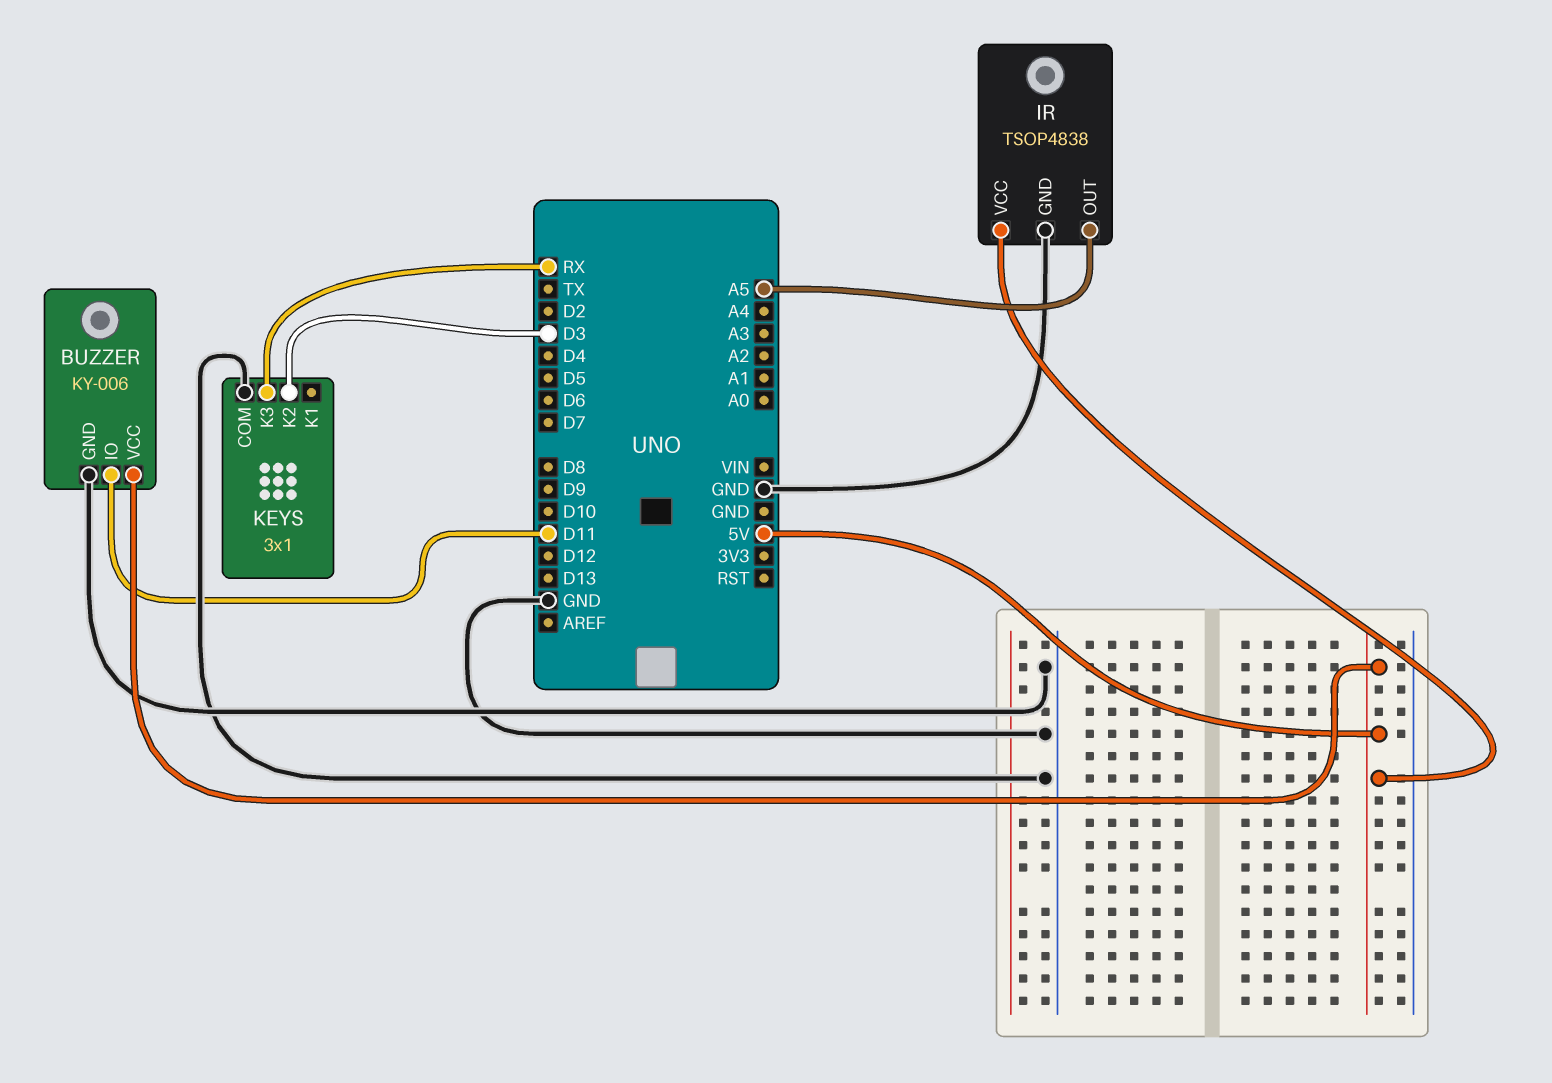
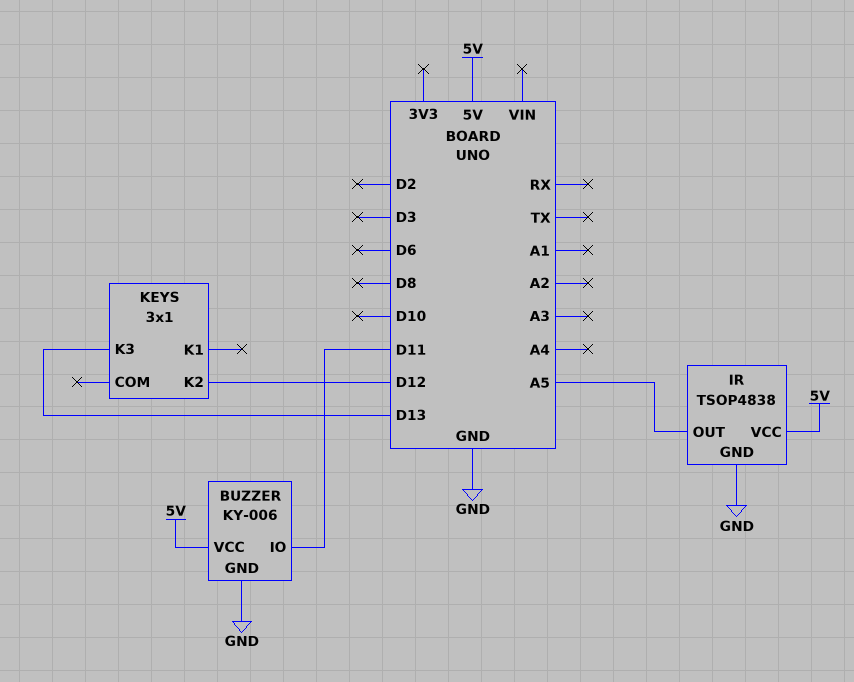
KEYS pin COM: GND -> none
KEYS pin K2: D3 -> D12
KEYS pin K3: RX -> D13

